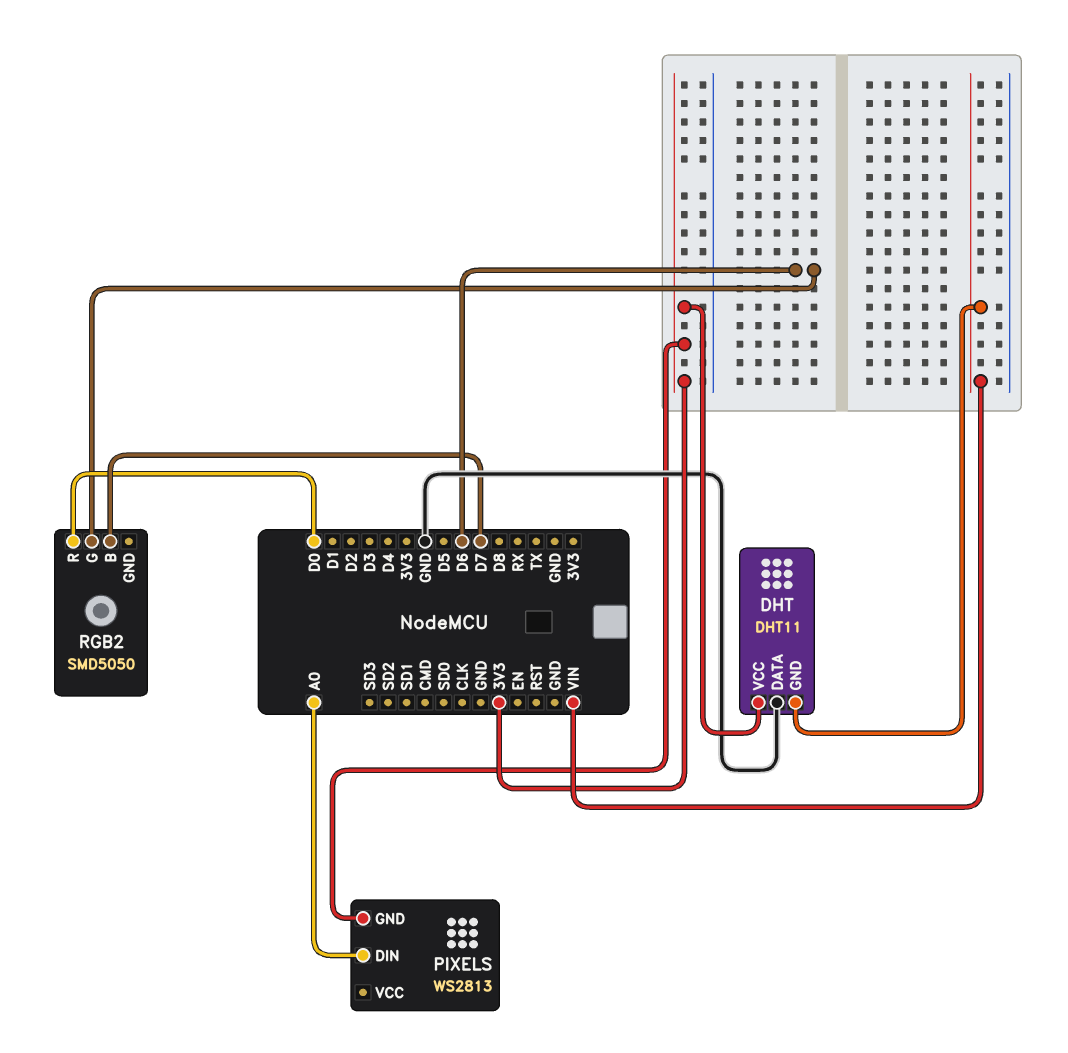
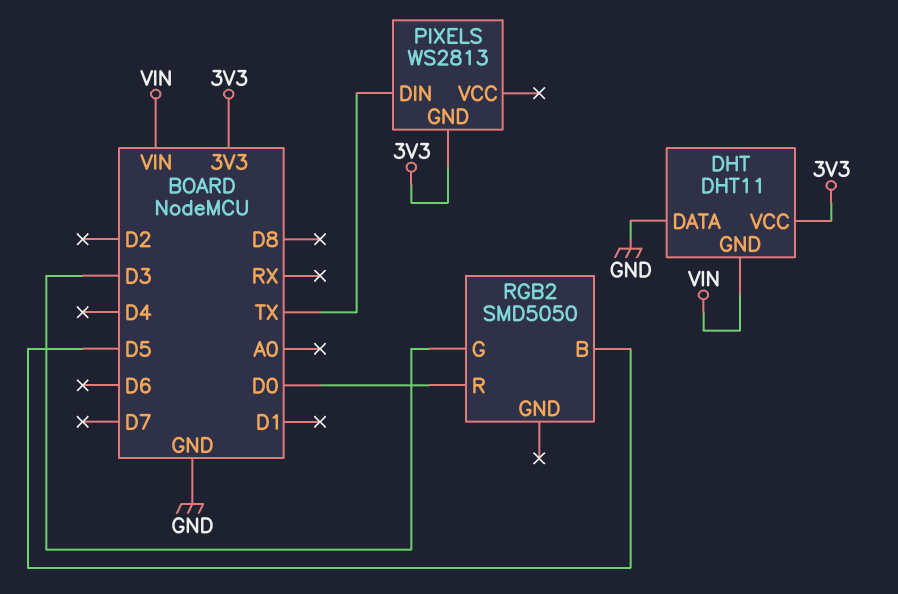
PIXELS pin DIN: A0 -> TX
RGB2 pin B: D7 -> D5
RGB2 pin G: D6 -> D3

